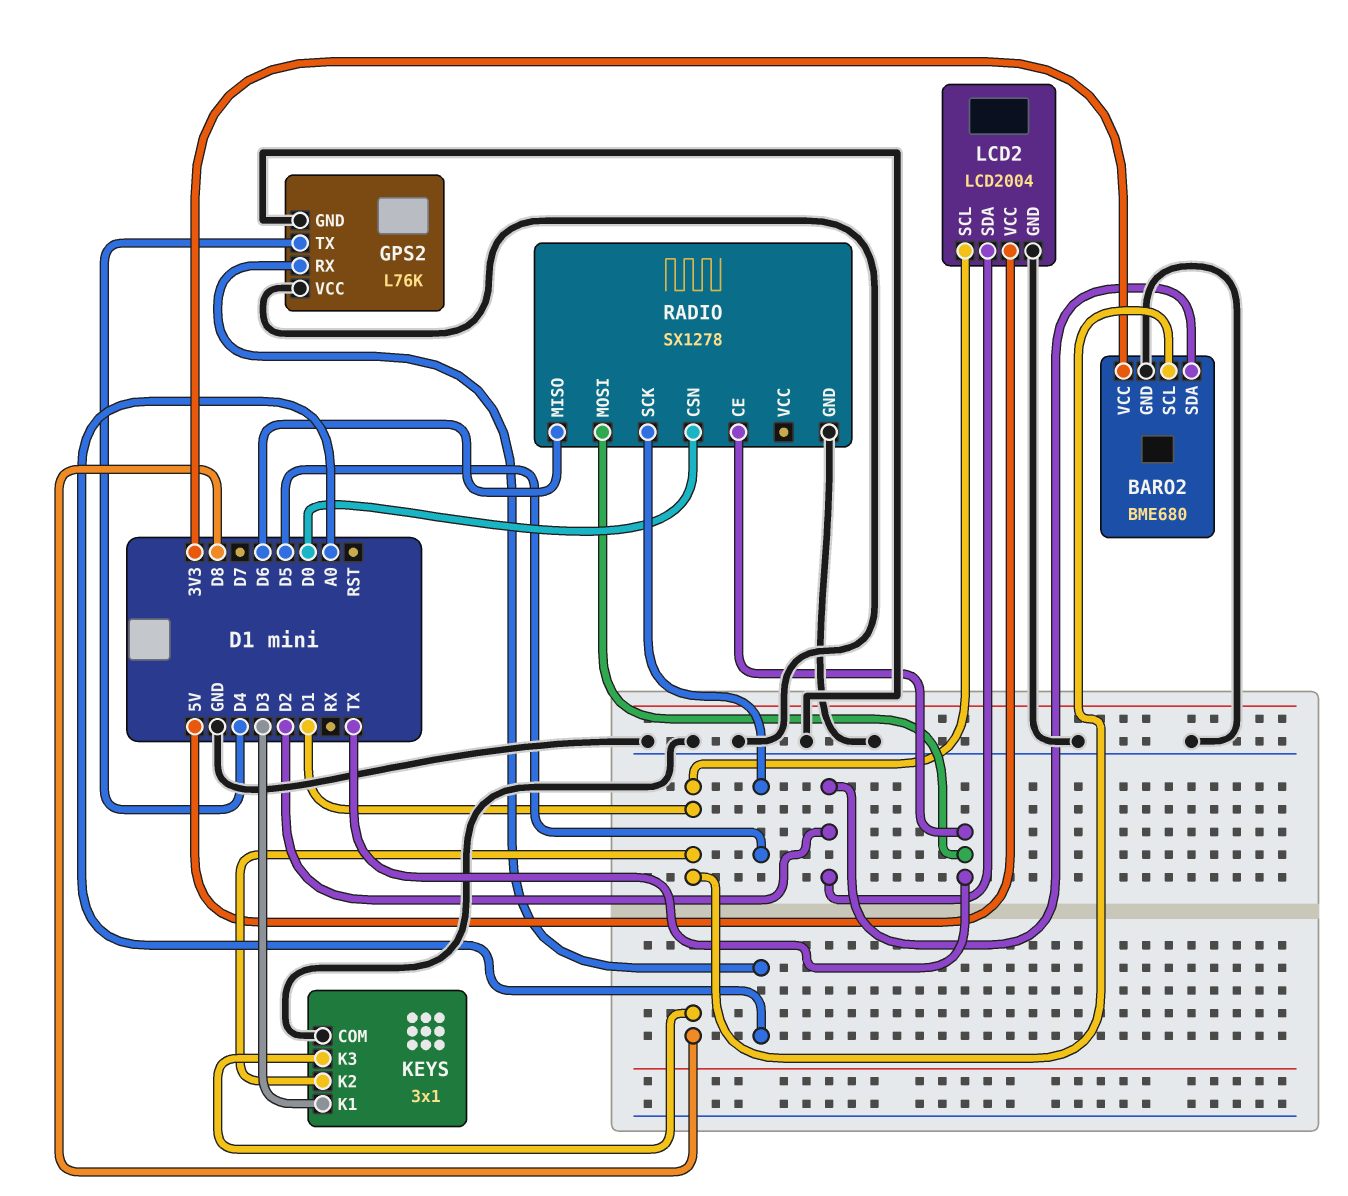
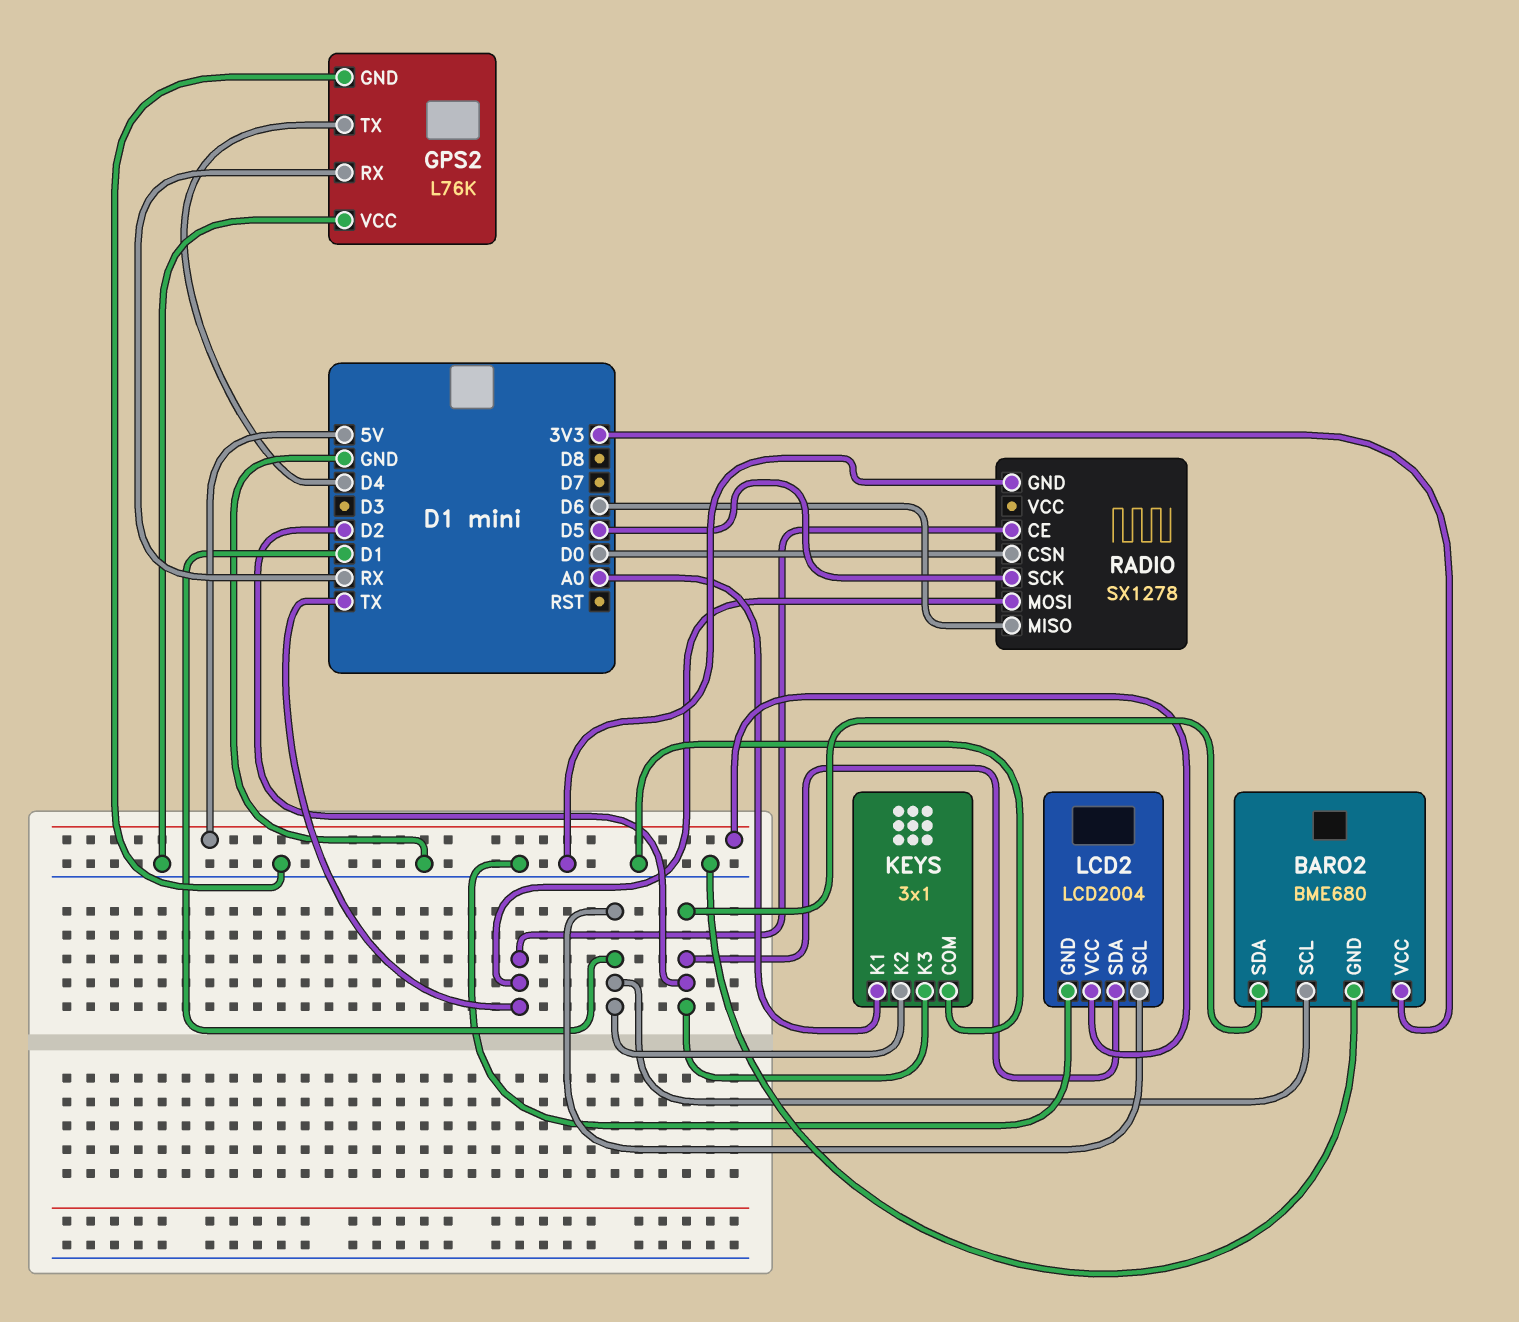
GPS2 pin RX: A0 -> RX
KEYS pin K1: D3 -> A0
KEYS pin K3: D8 -> D2

